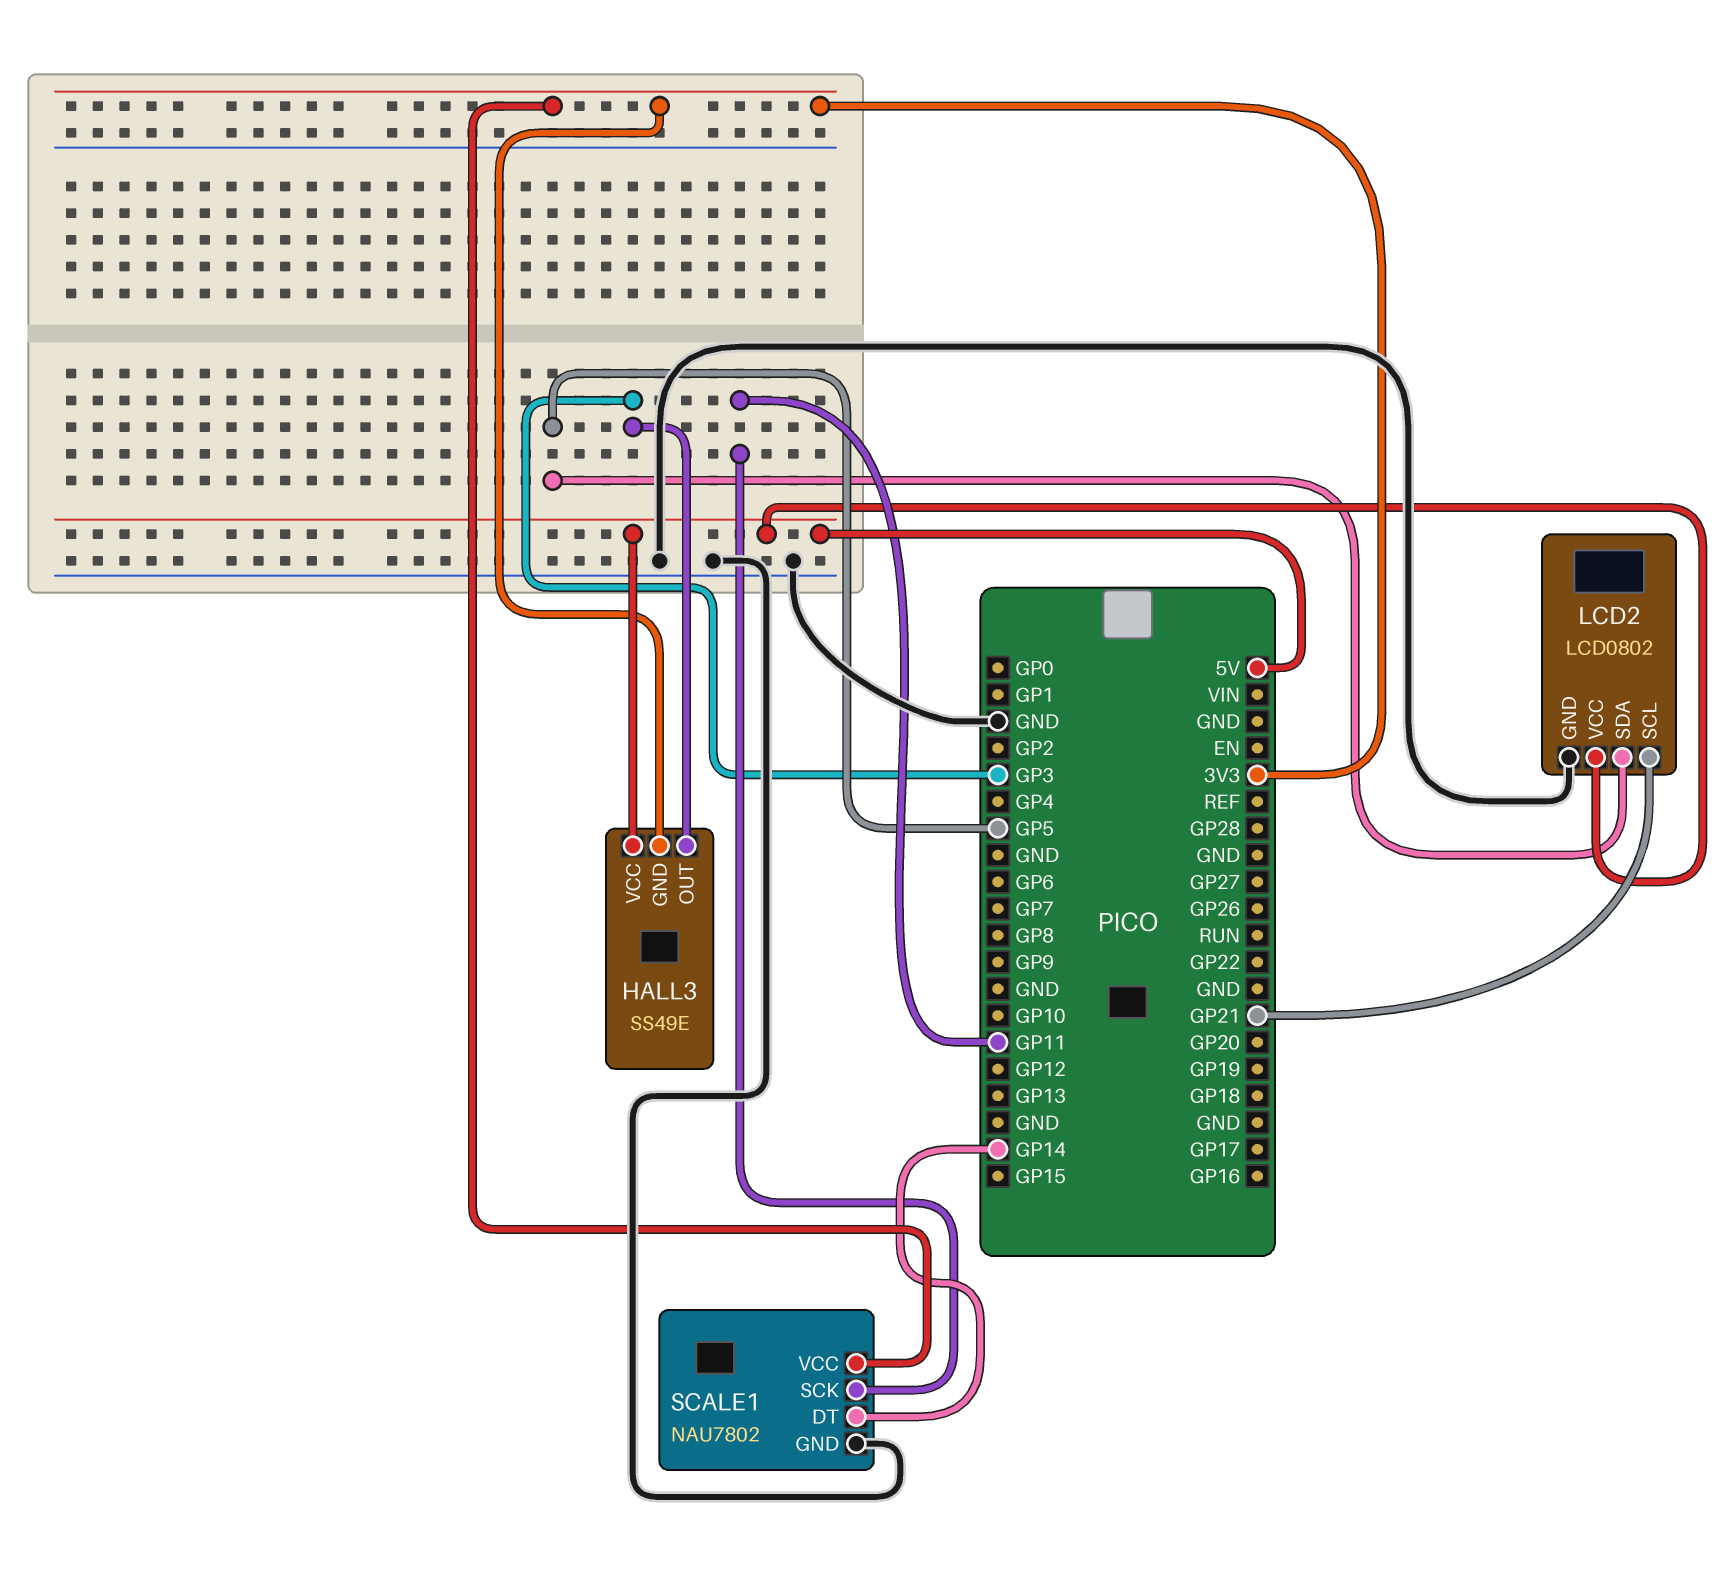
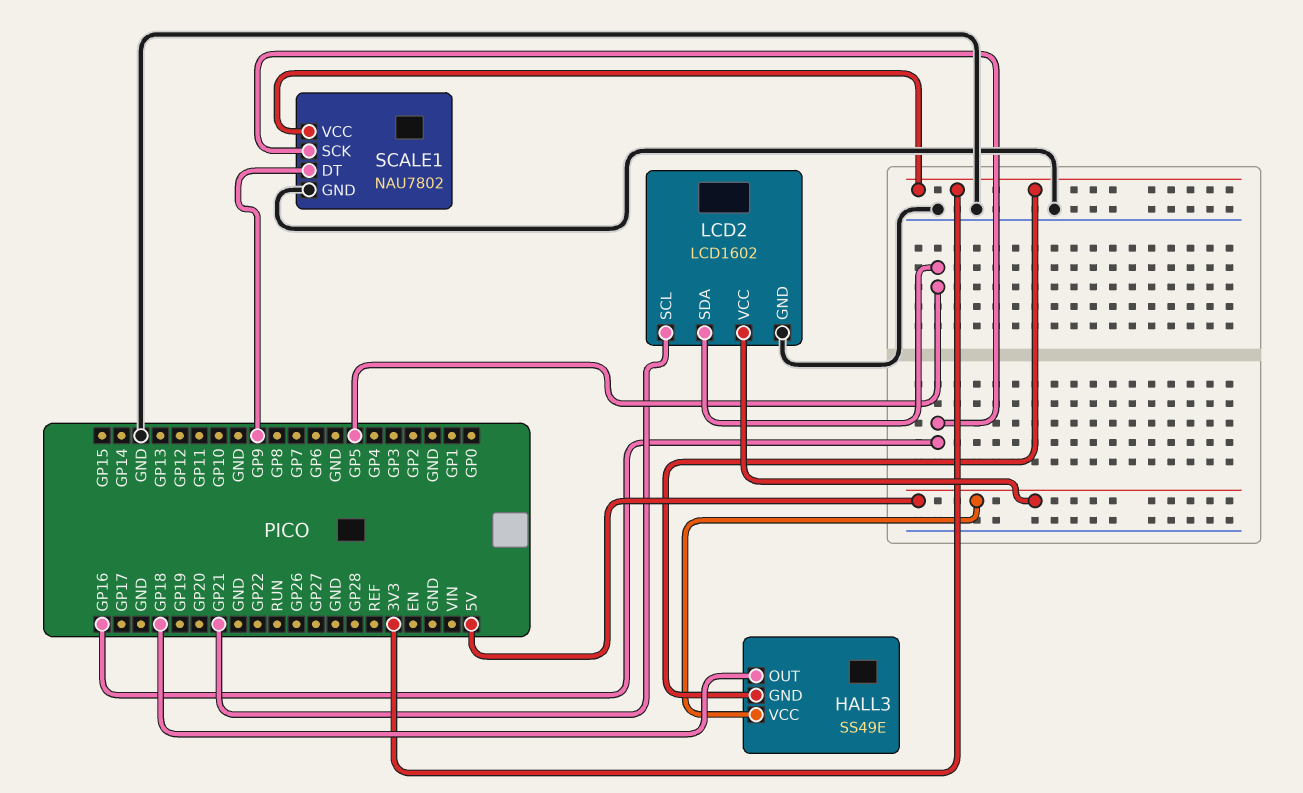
HALL3 pin OUT: GP3 -> GP18
LCD2: LCD0802 -> LCD1602
SCALE1 pin DT: GP14 -> GP9
SCALE1 pin SCK: GP11 -> GP16

